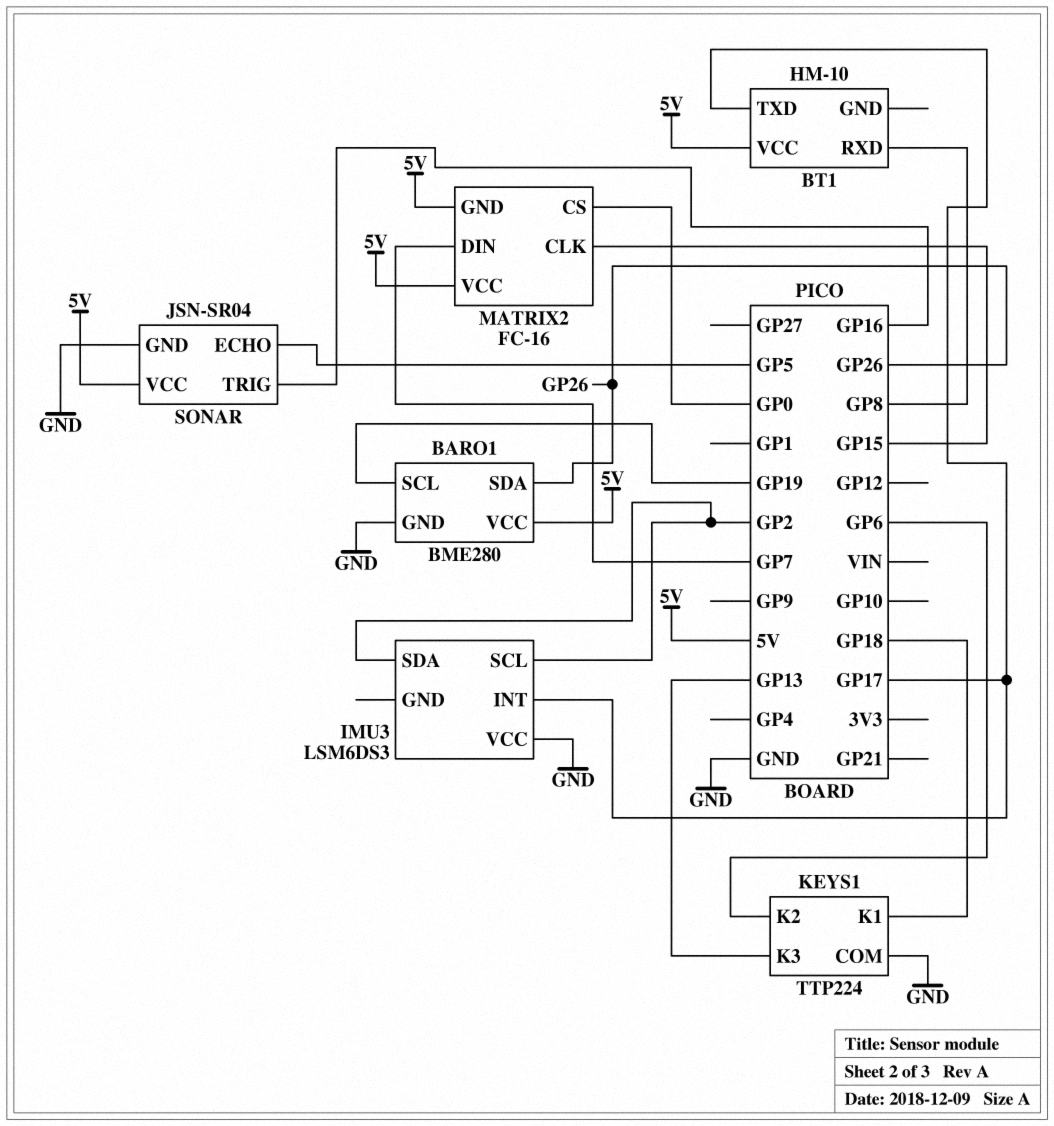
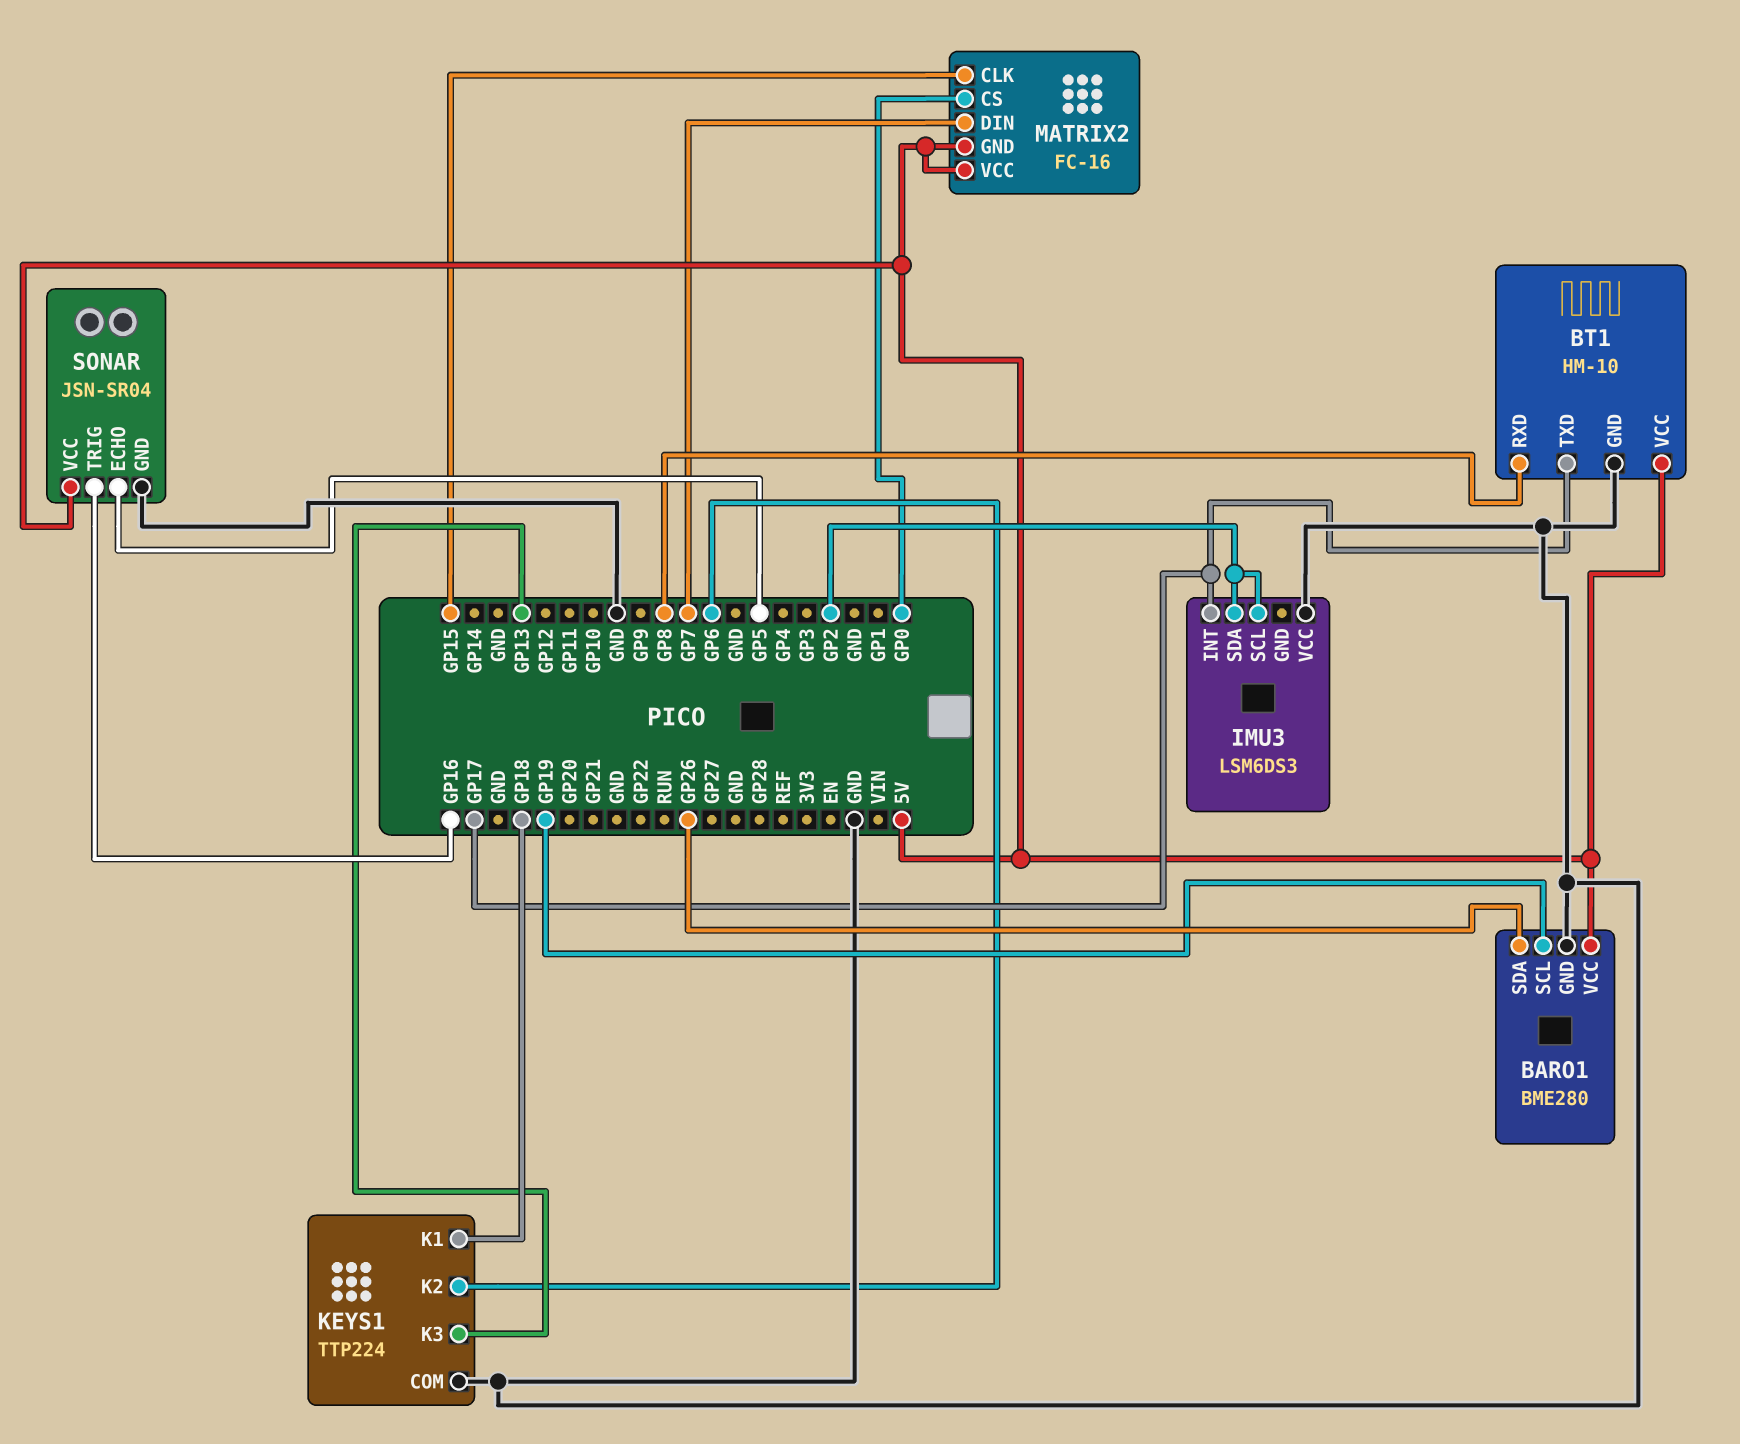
BT1 pin GND: none -> GND

